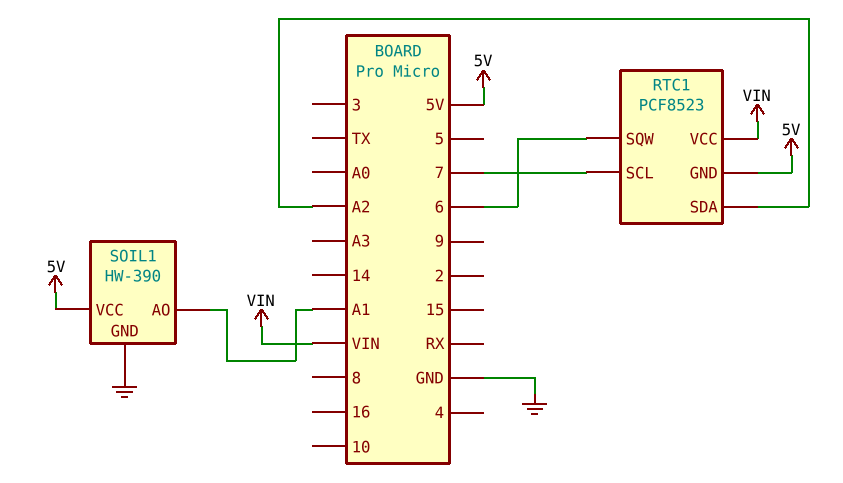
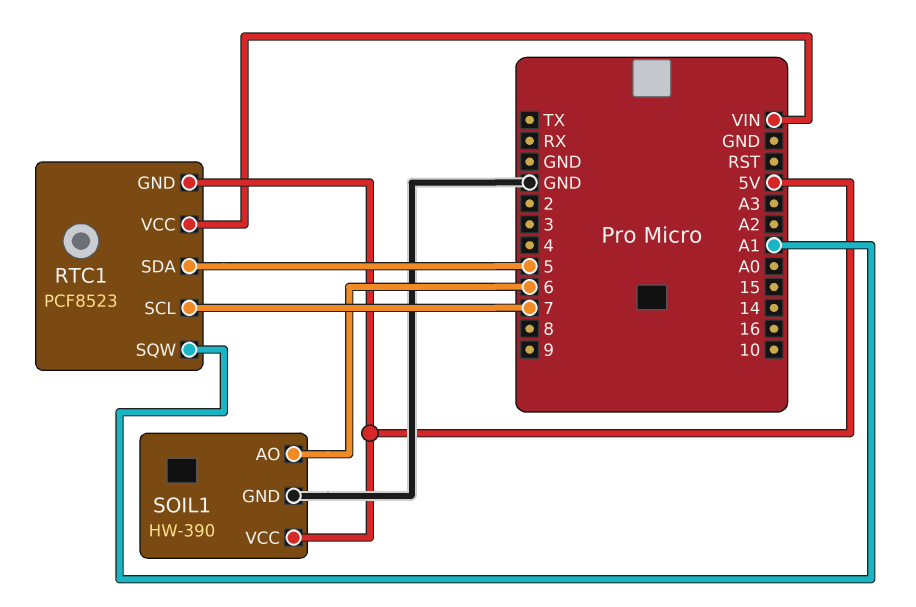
RTC1 pin SDA: A2 -> 5
RTC1 pin SQW: 6 -> A1
SOIL1 pin AO: A1 -> 6

